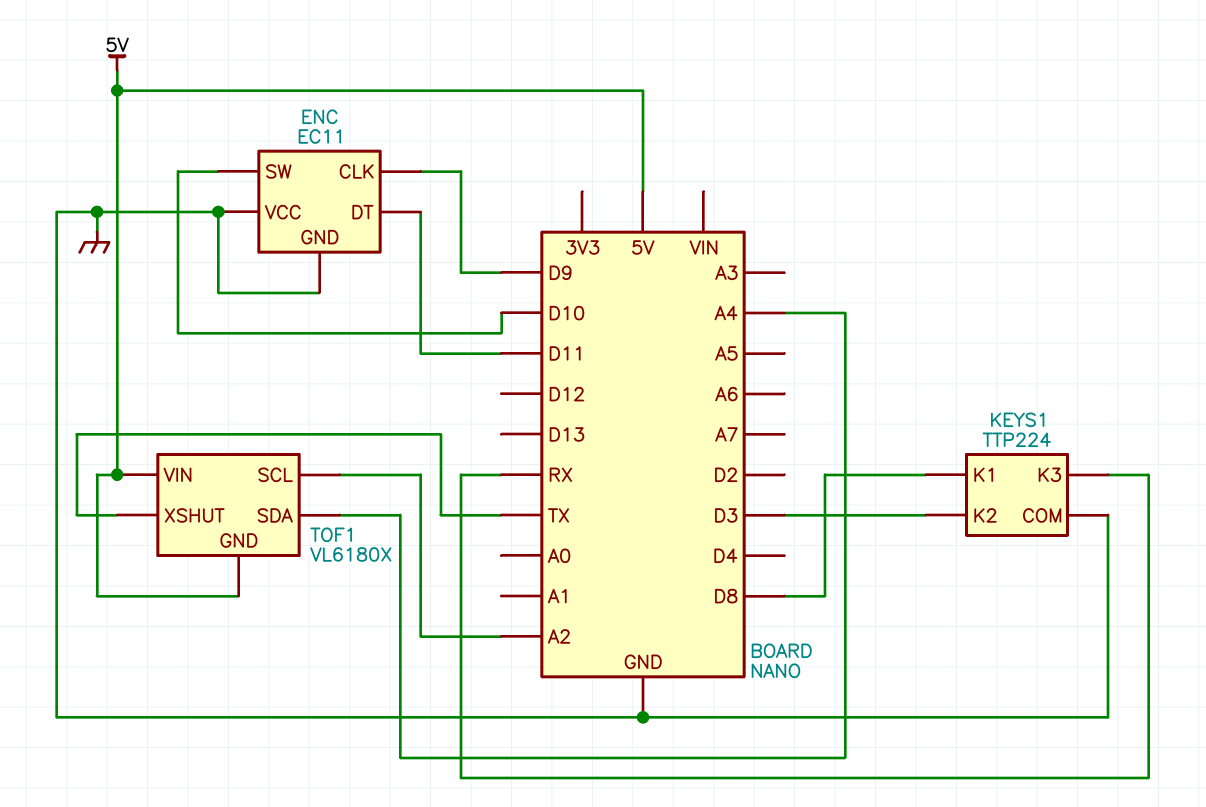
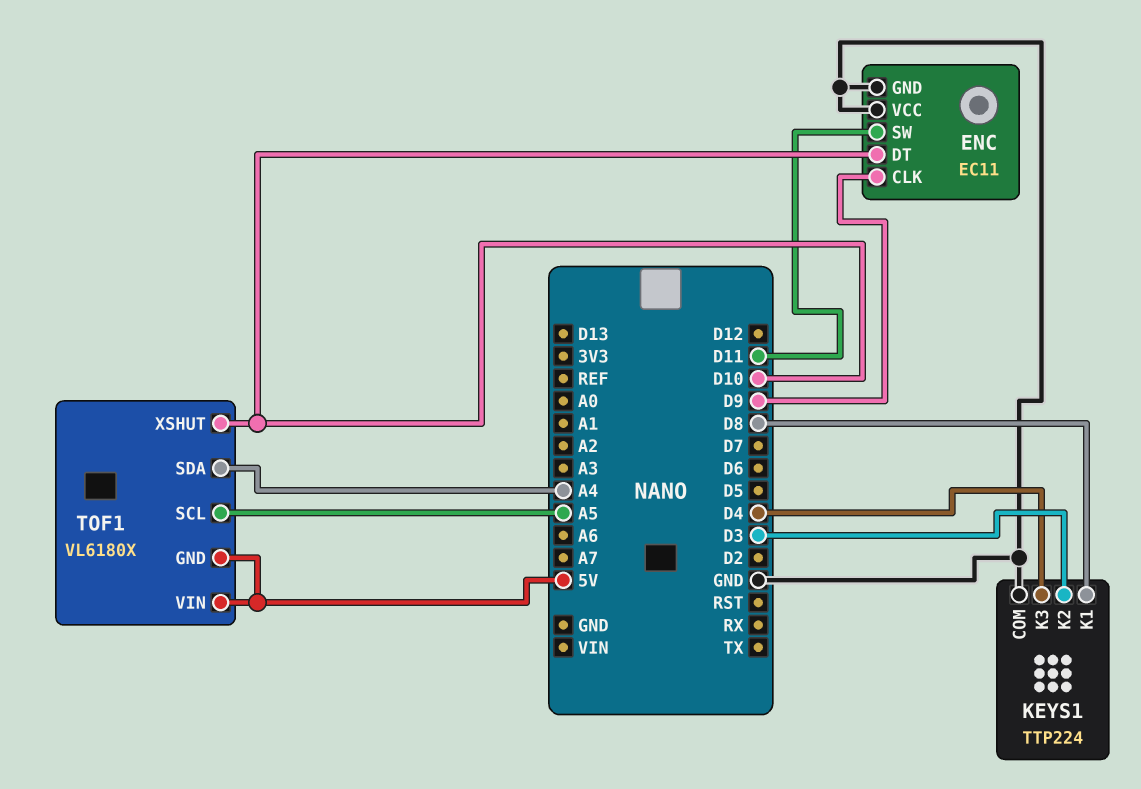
ENC pin DT: D11 -> D10
ENC pin SW: D10 -> D11
KEYS1 pin K3: RX -> D4
TOF1 pin SCL: A2 -> A5
TOF1 pin XSHUT: TX -> D10

